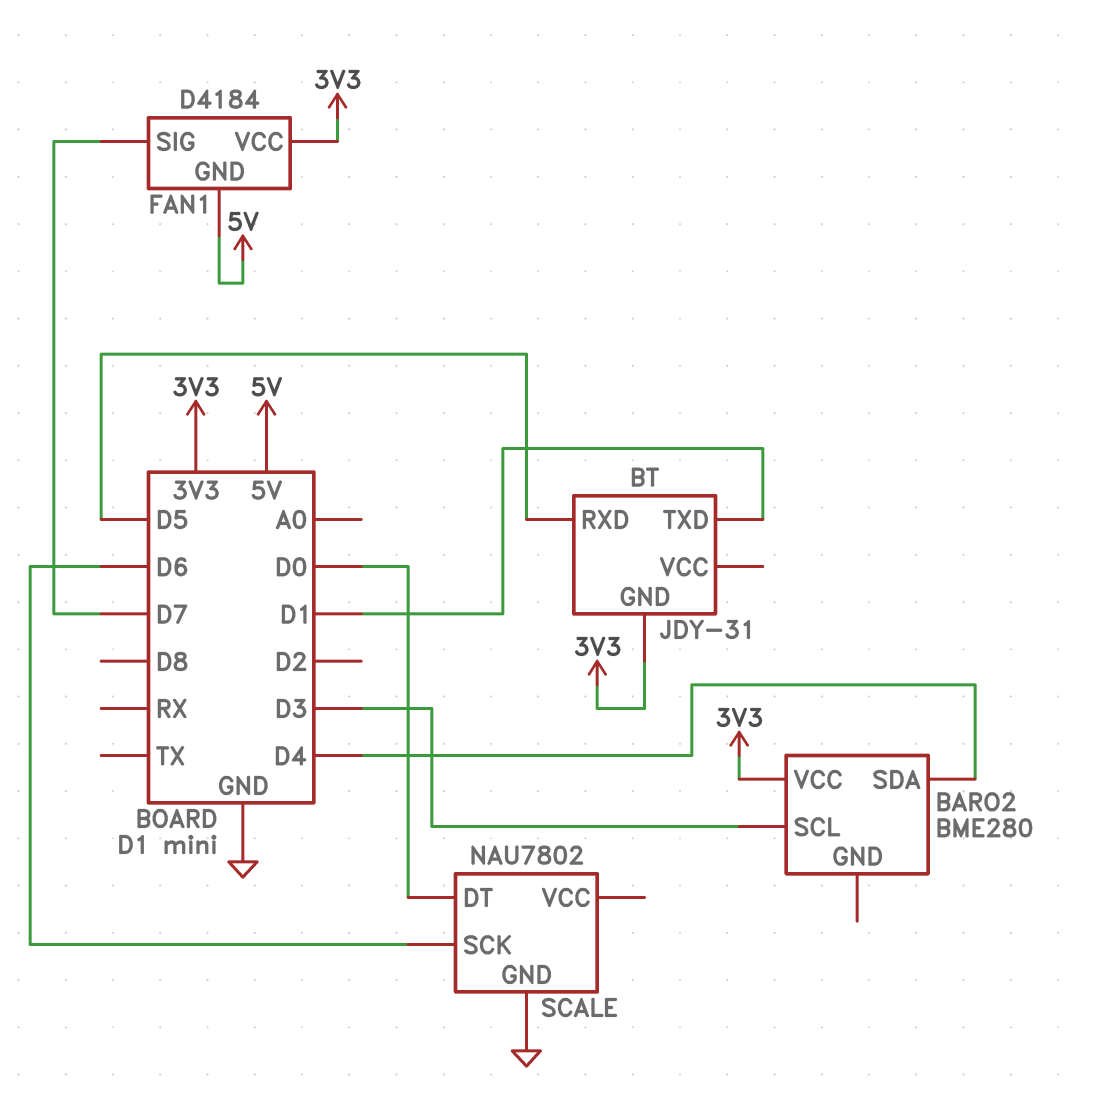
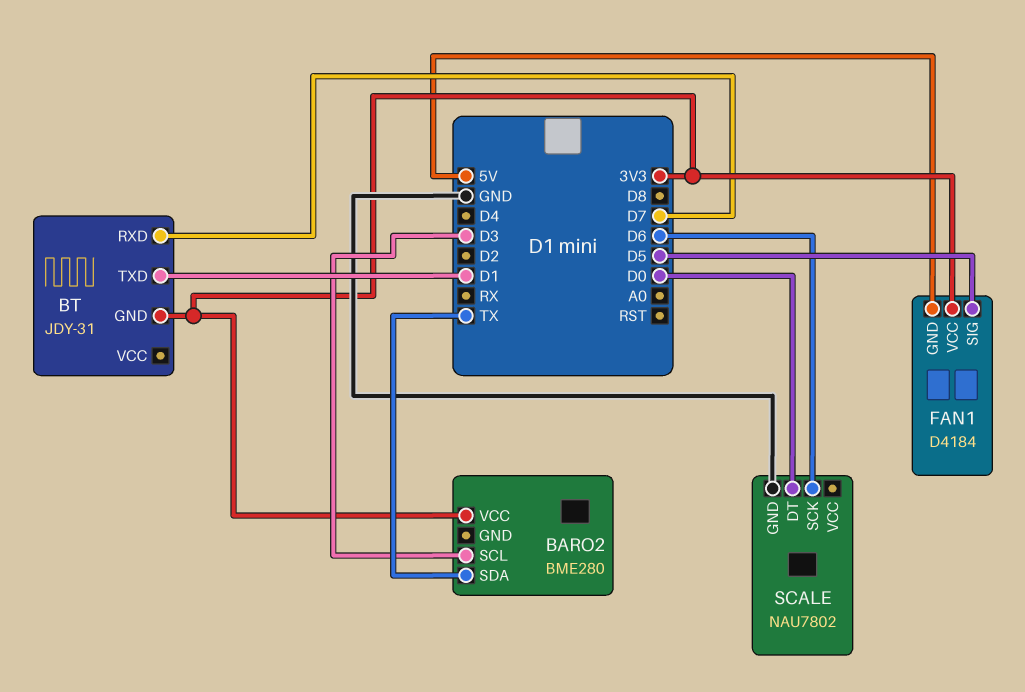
BARO2 pin SDA: D4 -> TX
BT pin RXD: D5 -> D7
FAN1 pin SIG: D7 -> D5

